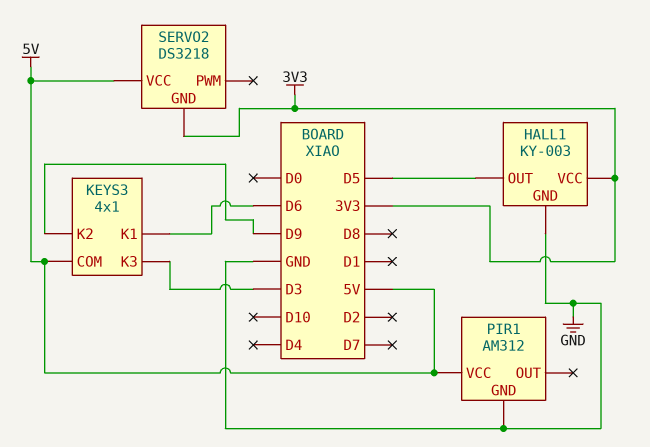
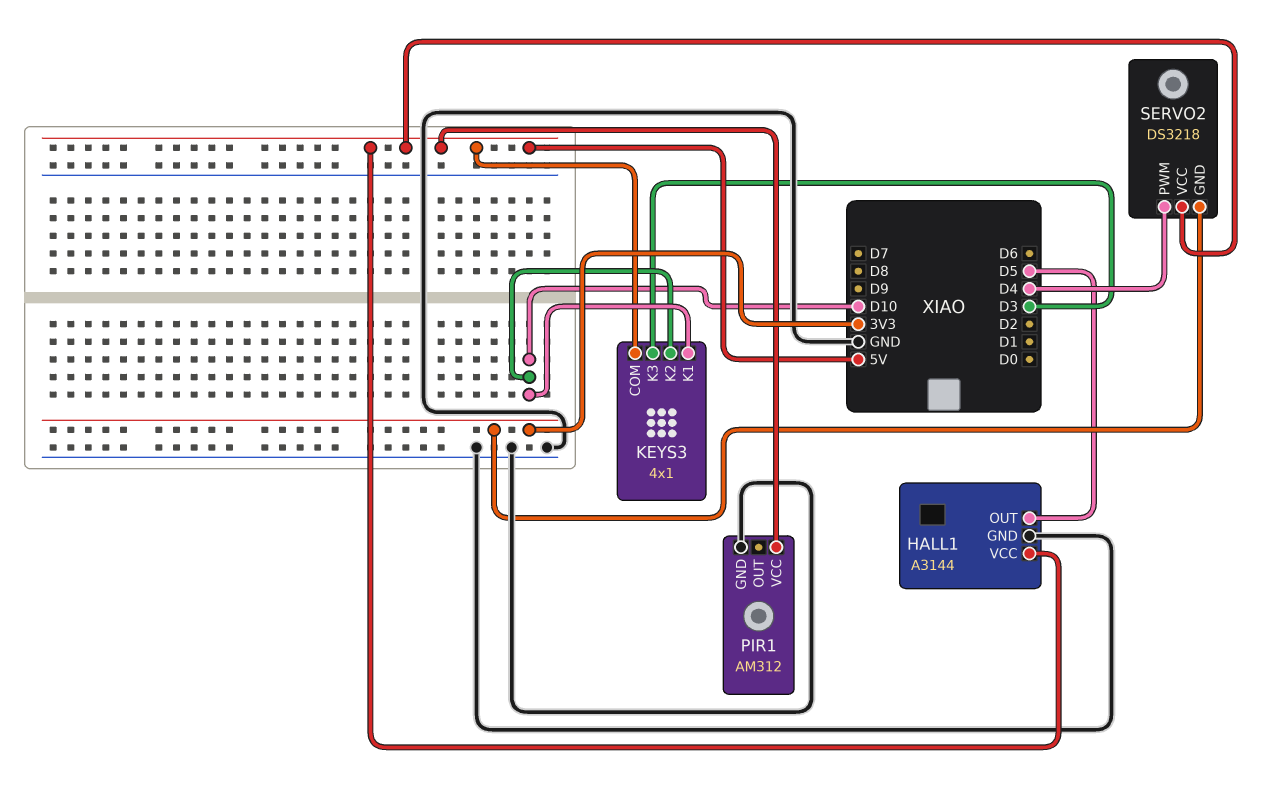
HALL1: KY-003 -> A3144
HALL1 pin VCC: 3V3 -> 5V
KEYS3 pin K1: D6 -> D10
KEYS3 pin K2: D9 -> D10
SERVO2 pin PWM: none -> D4

